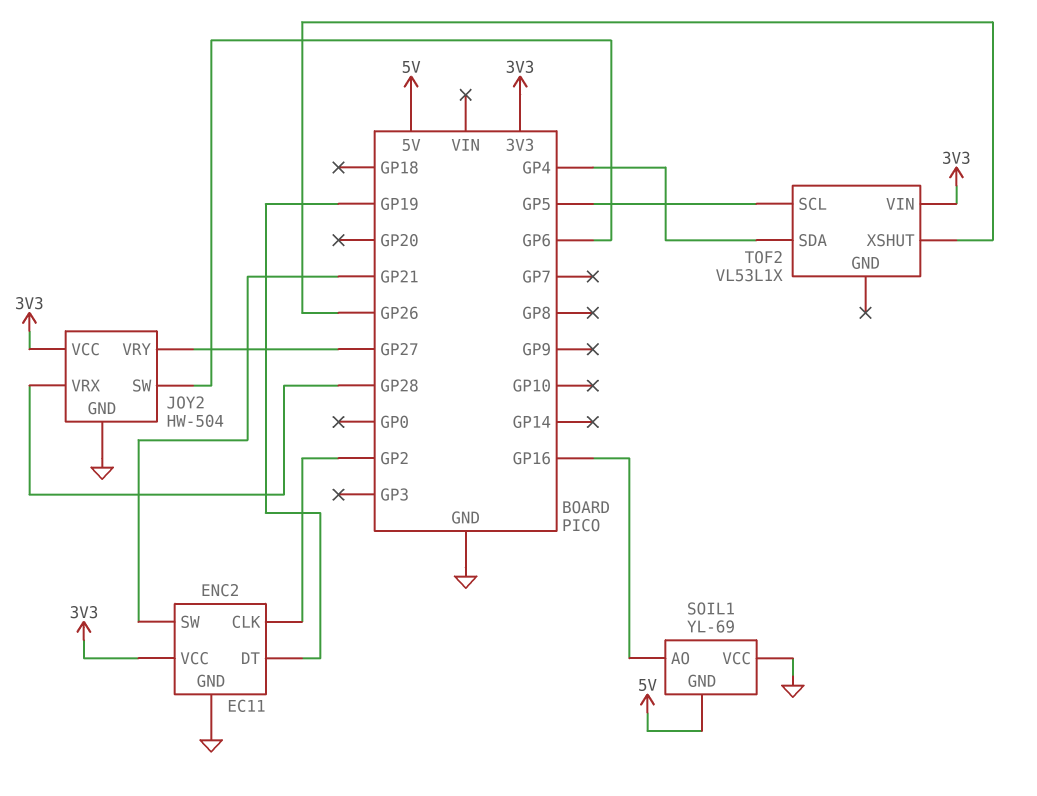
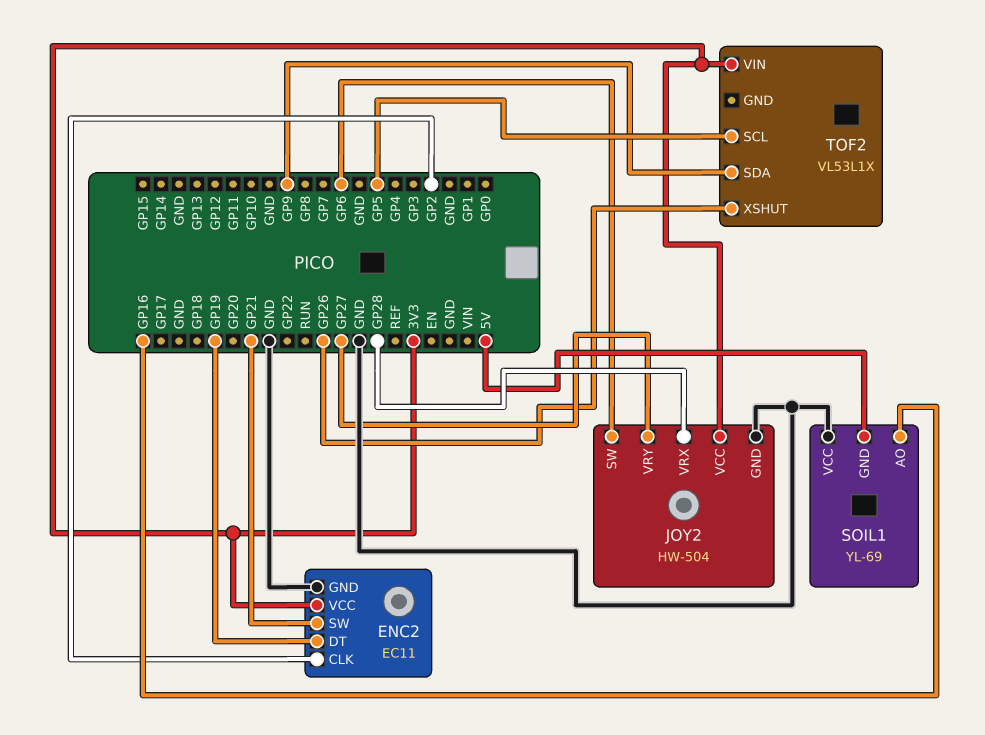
TOF2 pin SDA: GP4 -> GP9

